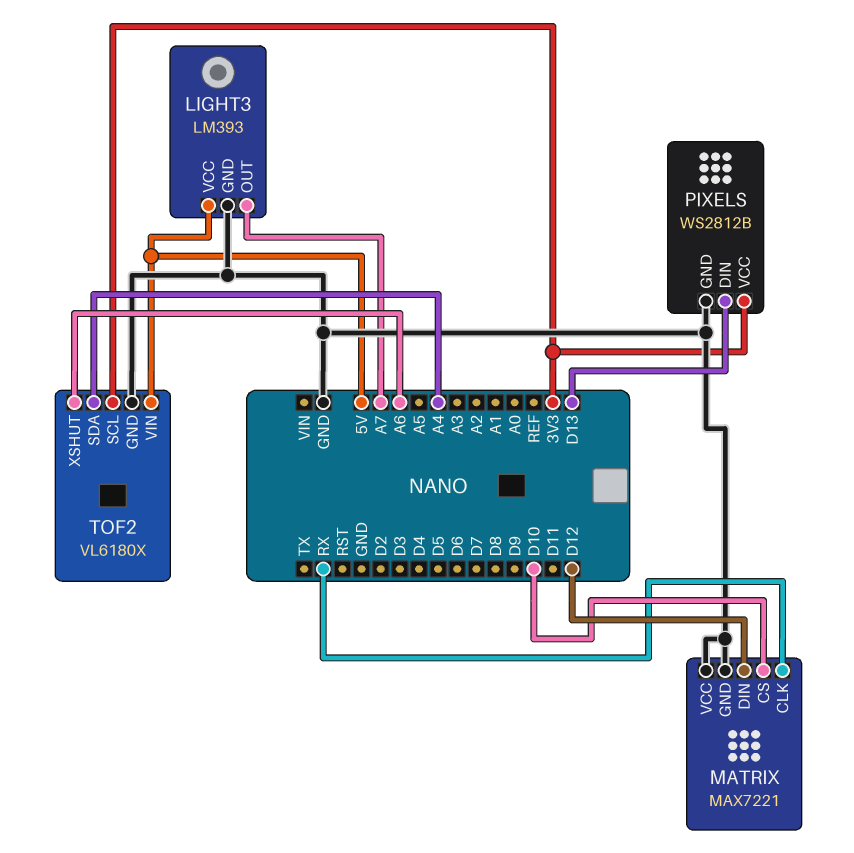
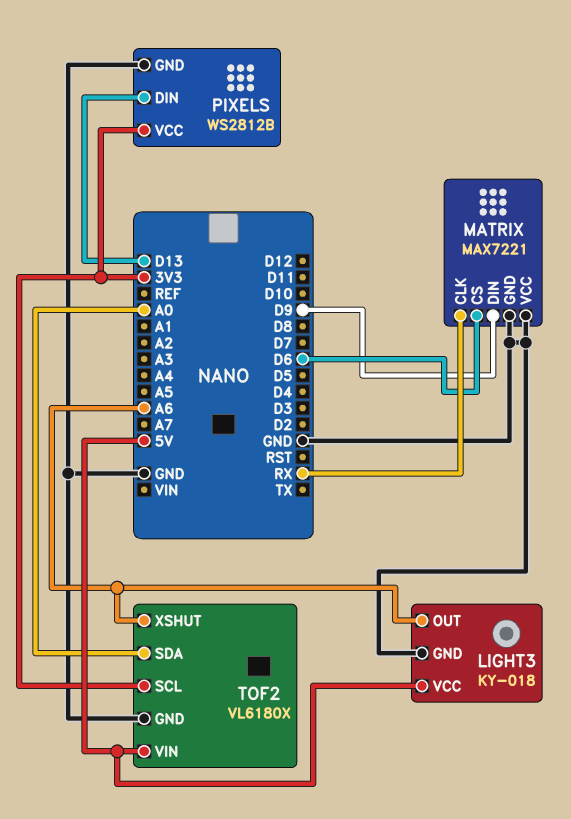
LIGHT3: LM393 -> KY-018
LIGHT3 pin OUT: A7 -> A6
MATRIX pin CS: D10 -> D6
MATRIX pin DIN: D12 -> D9
TOF2 pin SDA: A4 -> A0

